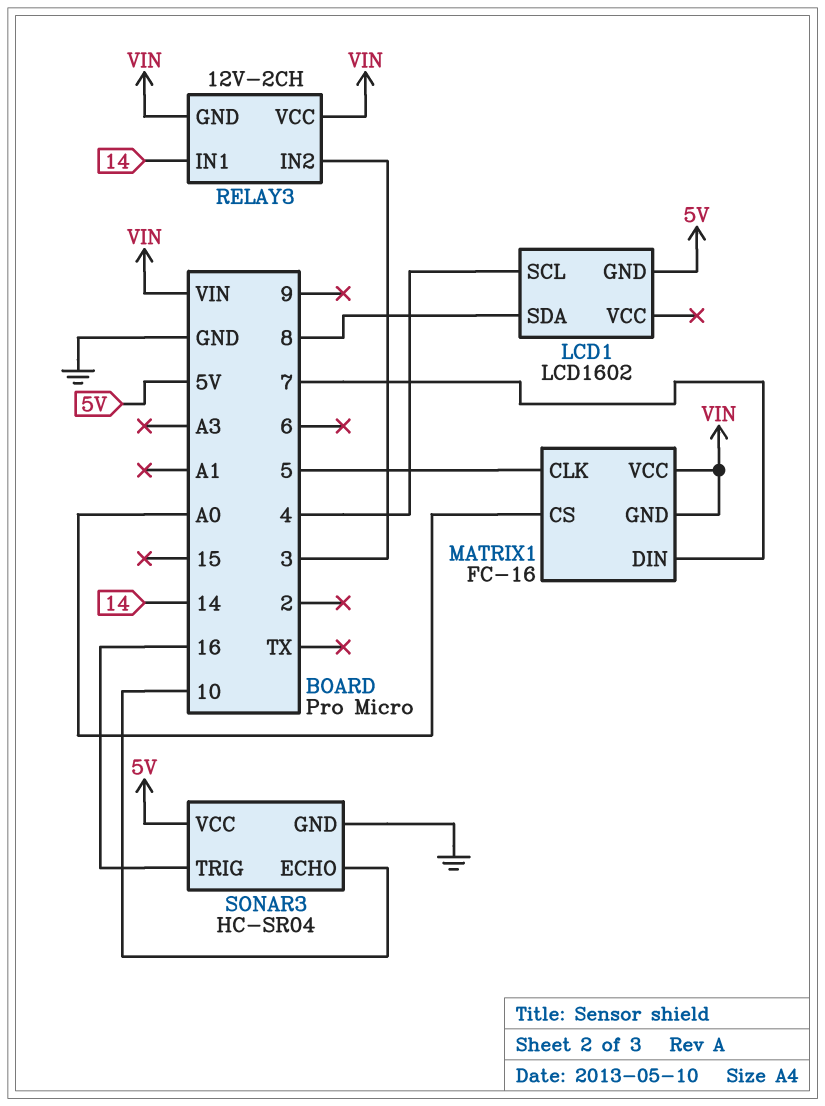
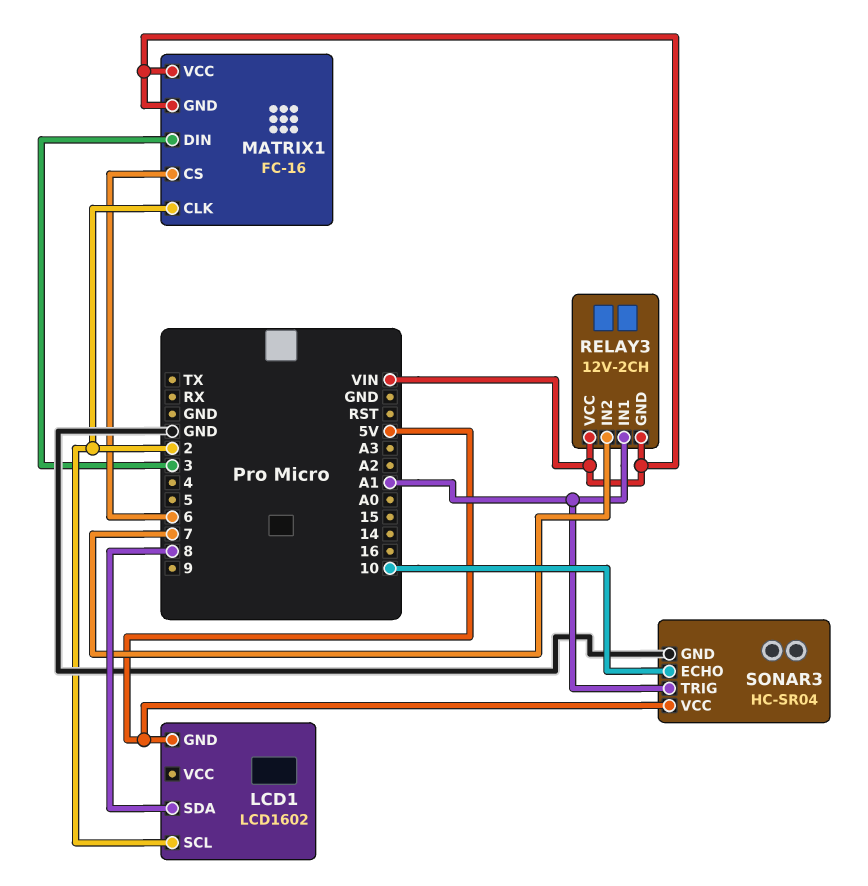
LCD1 pin SCL: 4 -> 2
MATRIX1 pin CLK: 5 -> 2
MATRIX1 pin CS: A0 -> 6
MATRIX1 pin DIN: 7 -> 3
RELAY3 pin IN1: 14 -> A1
RELAY3 pin IN2: 3 -> 7
SONAR3 pin TRIG: 16 -> A1

